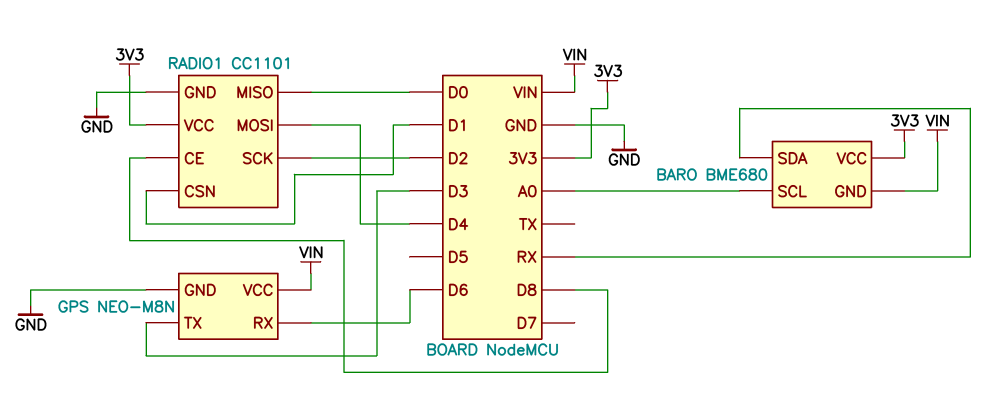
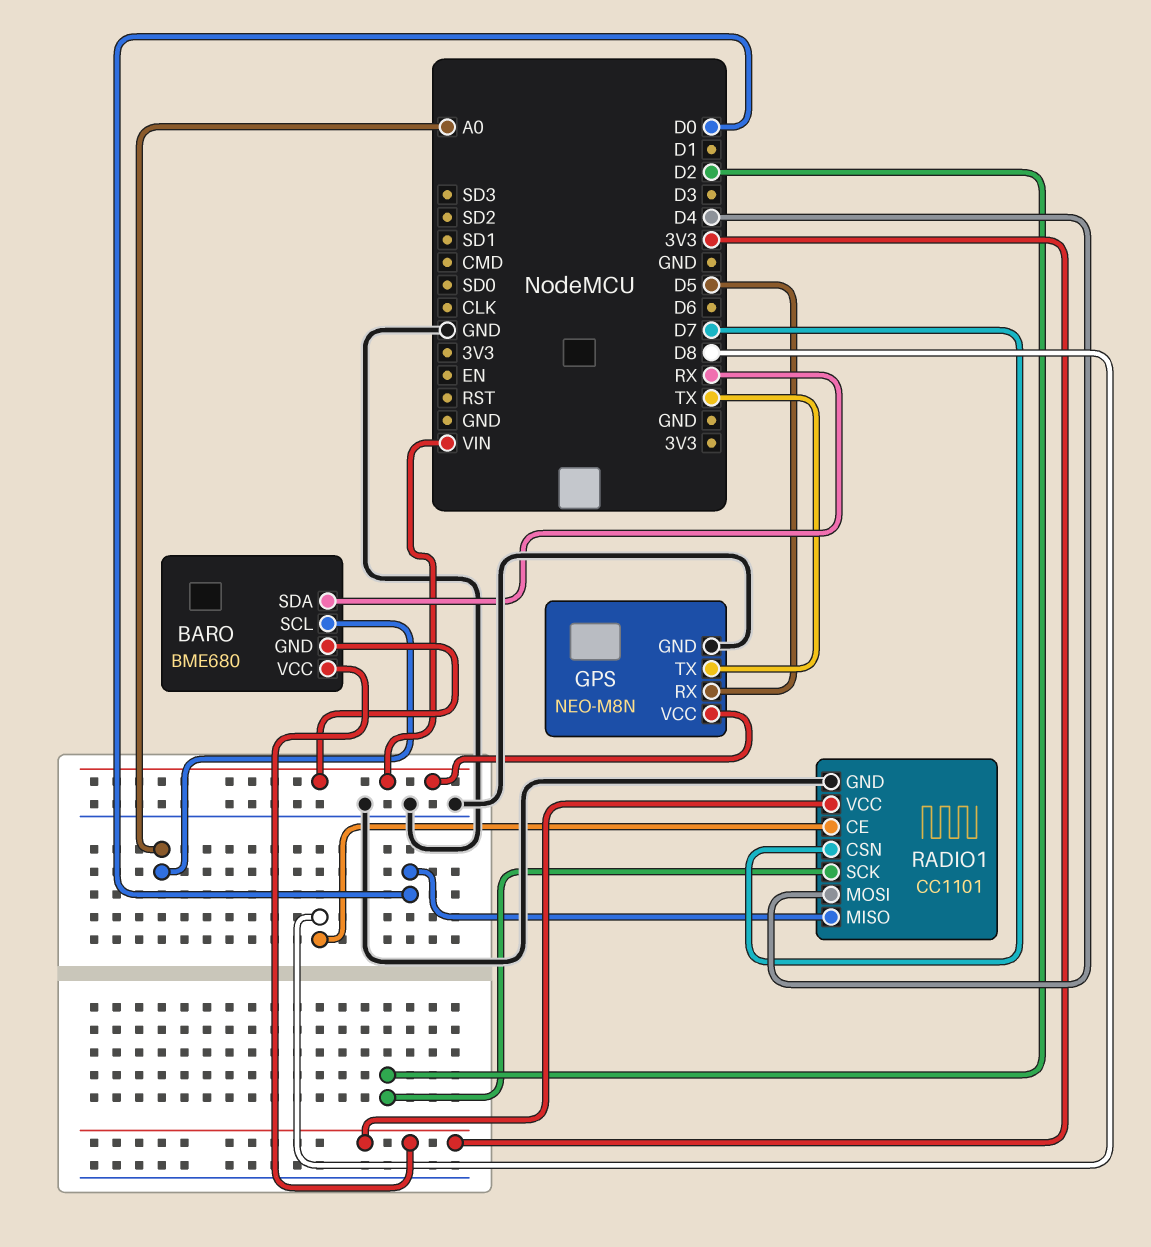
GPS pin RX: D6 -> D5
GPS pin TX: D3 -> TX
RADIO1 pin CSN: D1 -> D7

